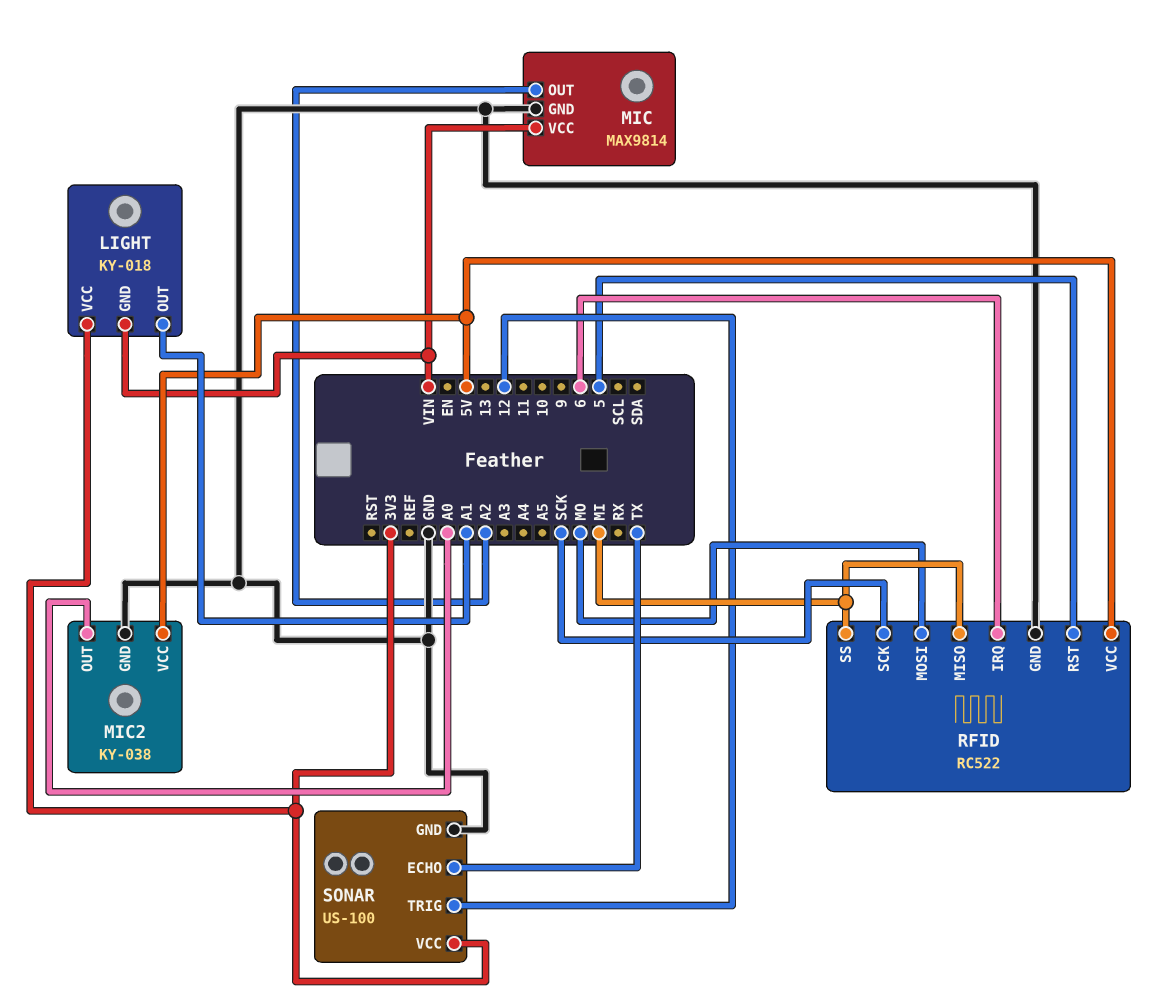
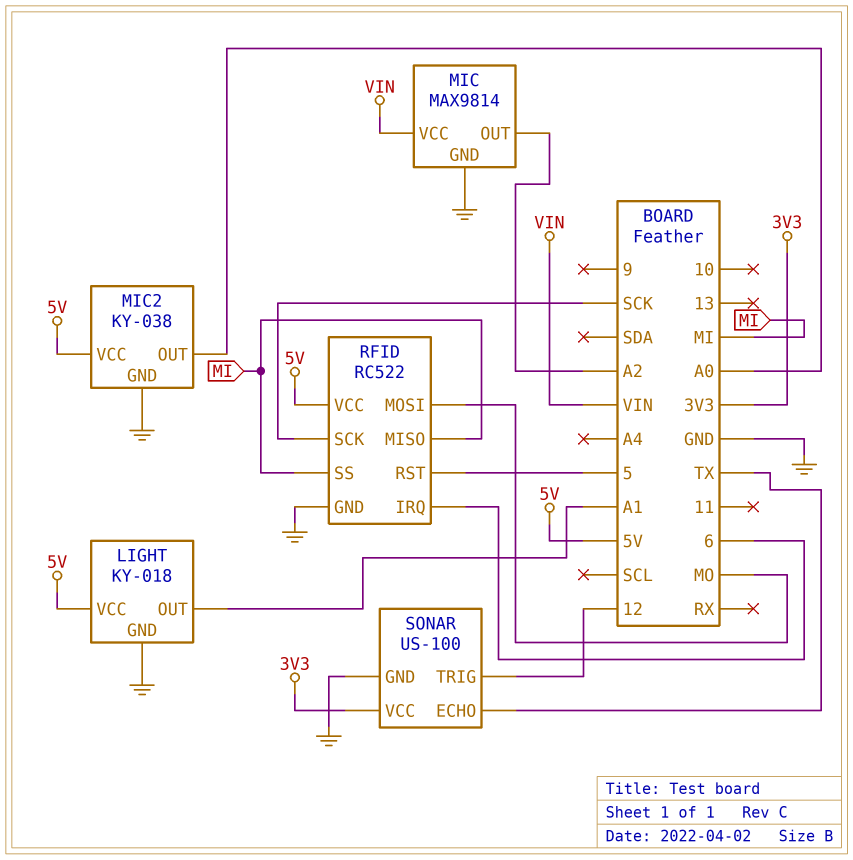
LIGHT pin GND: VIN -> GND
LIGHT pin VCC: 3V3 -> 5V

